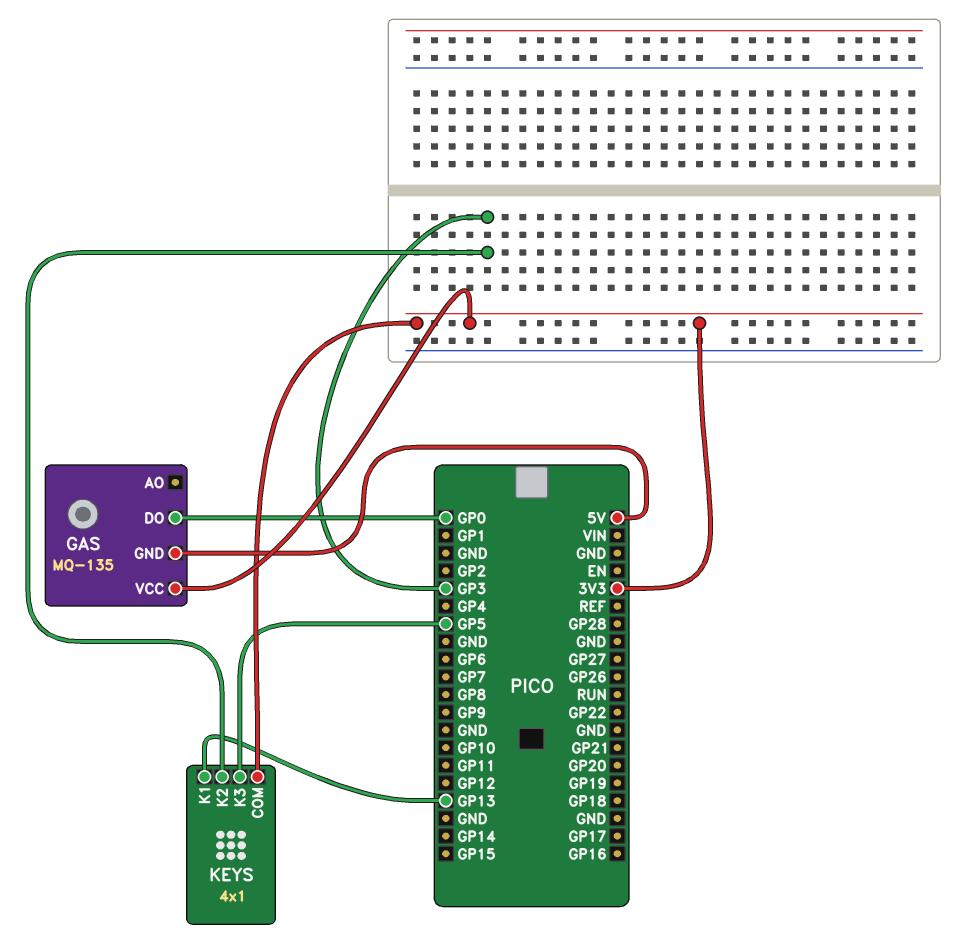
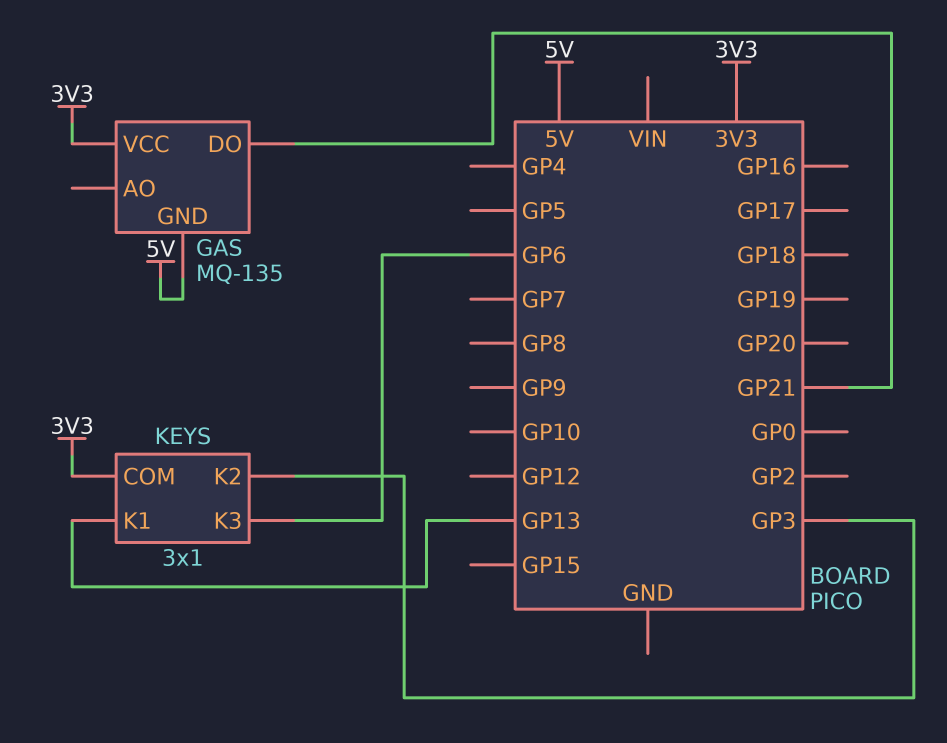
GAS pin DO: GP0 -> GP21
KEYS: 4x1 -> 3x1
KEYS pin K3: GP5 -> GP6

